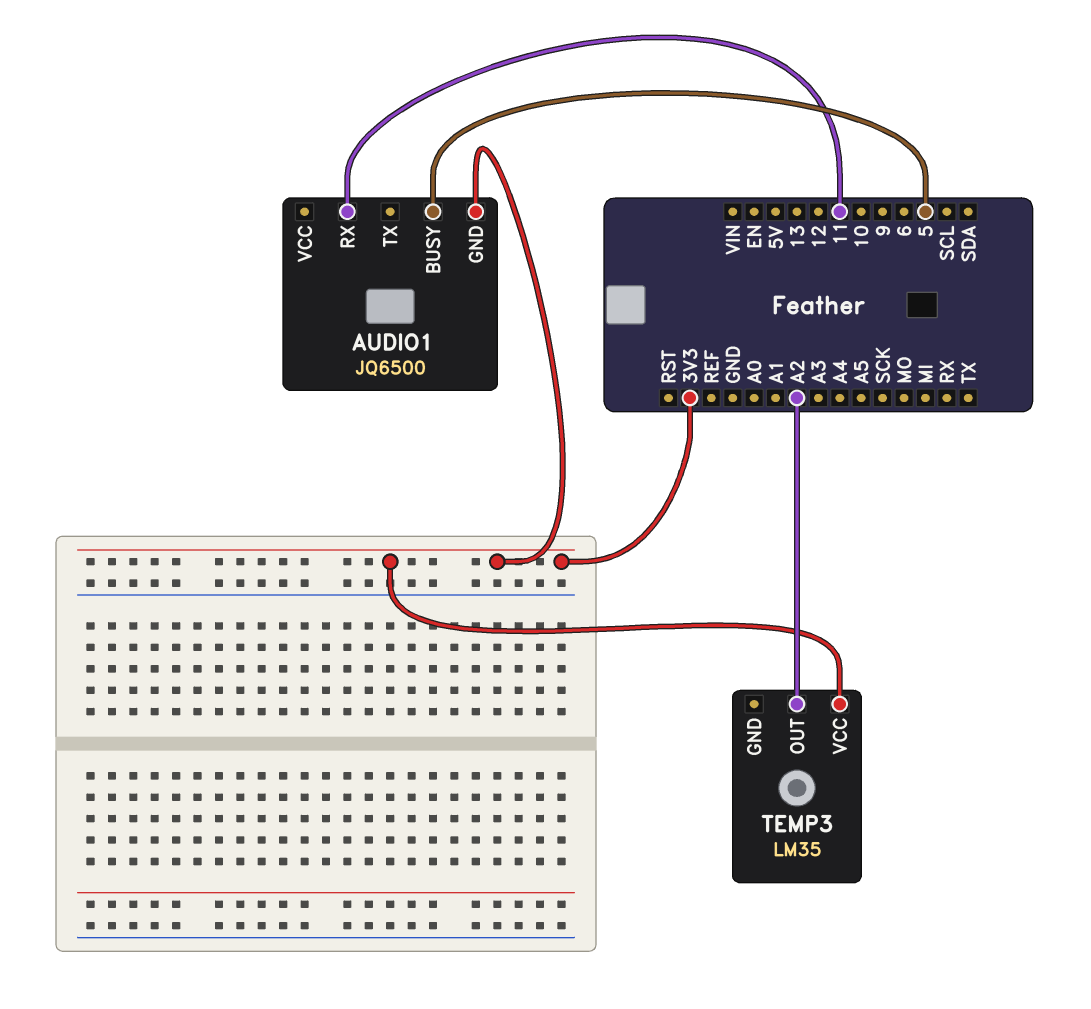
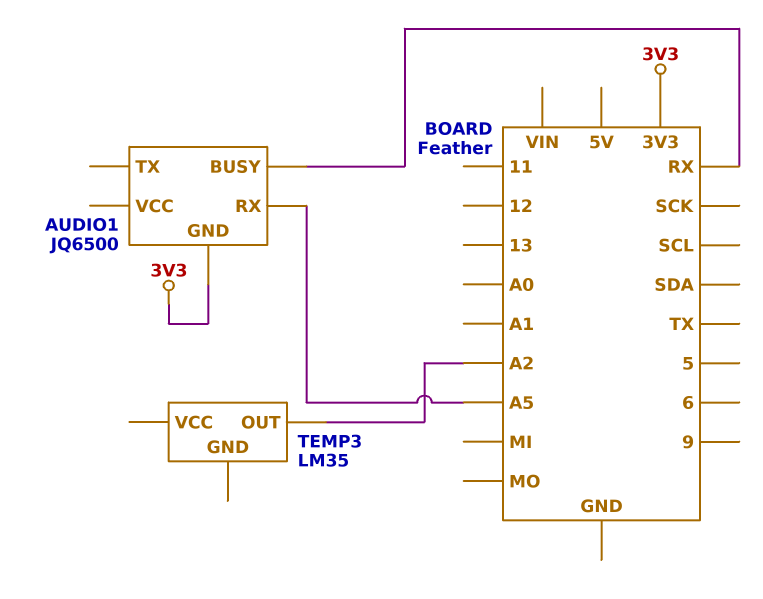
AUDIO1 pin BUSY: 5 -> RX
AUDIO1 pin RX: 11 -> A5
TEMP3 pin VCC: 3V3 -> none

